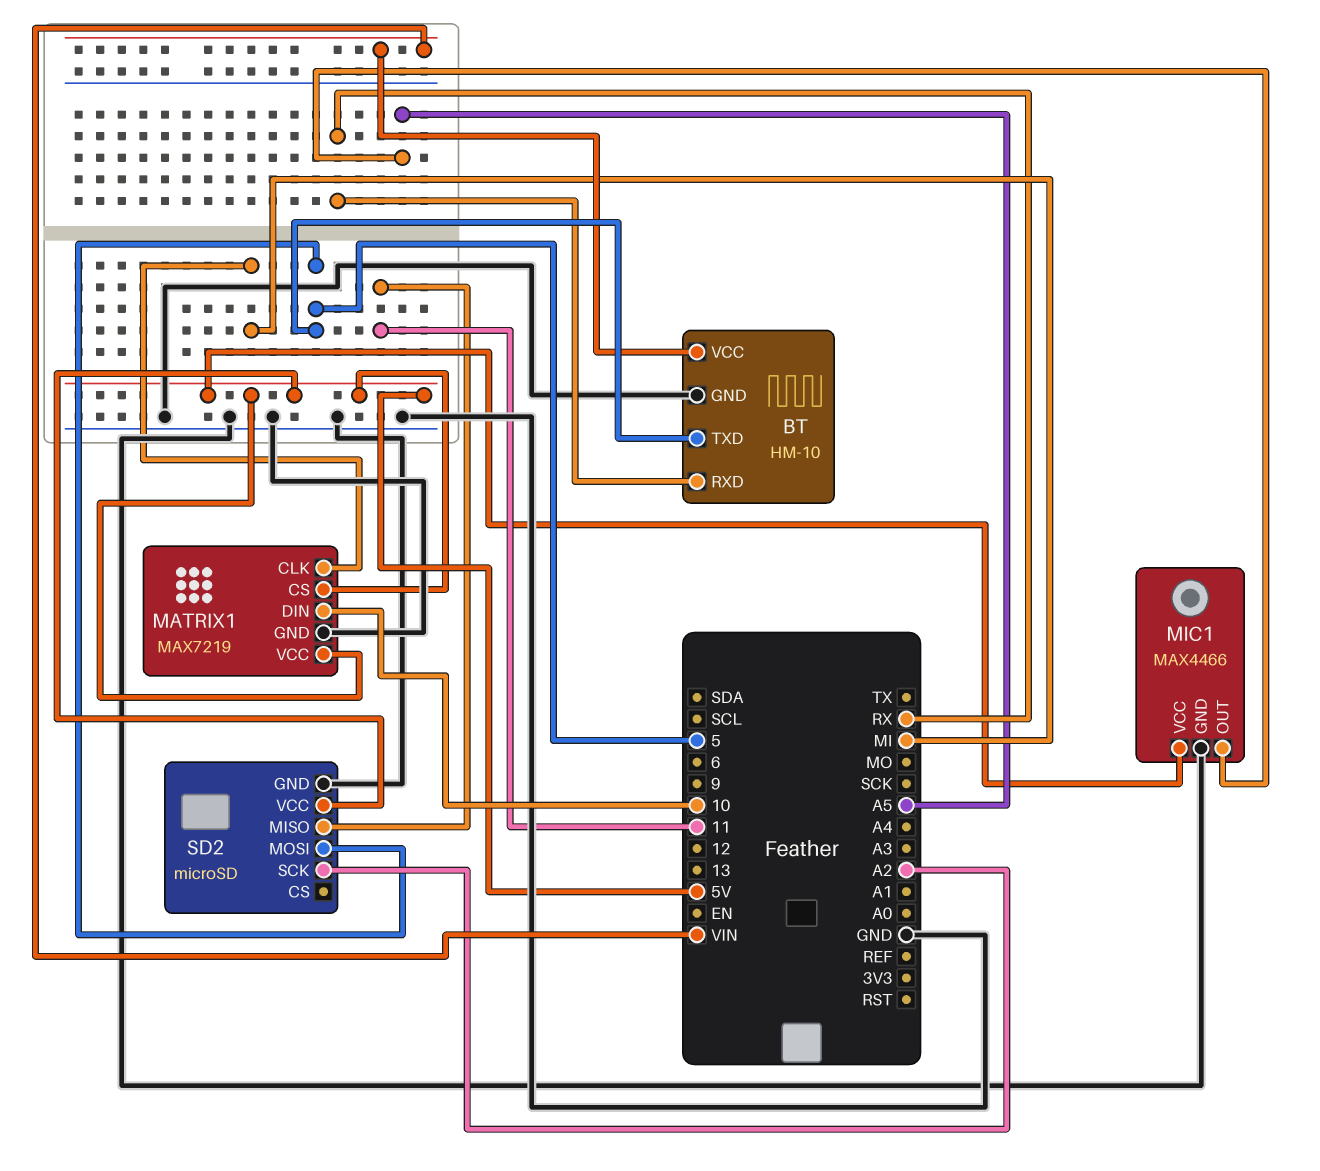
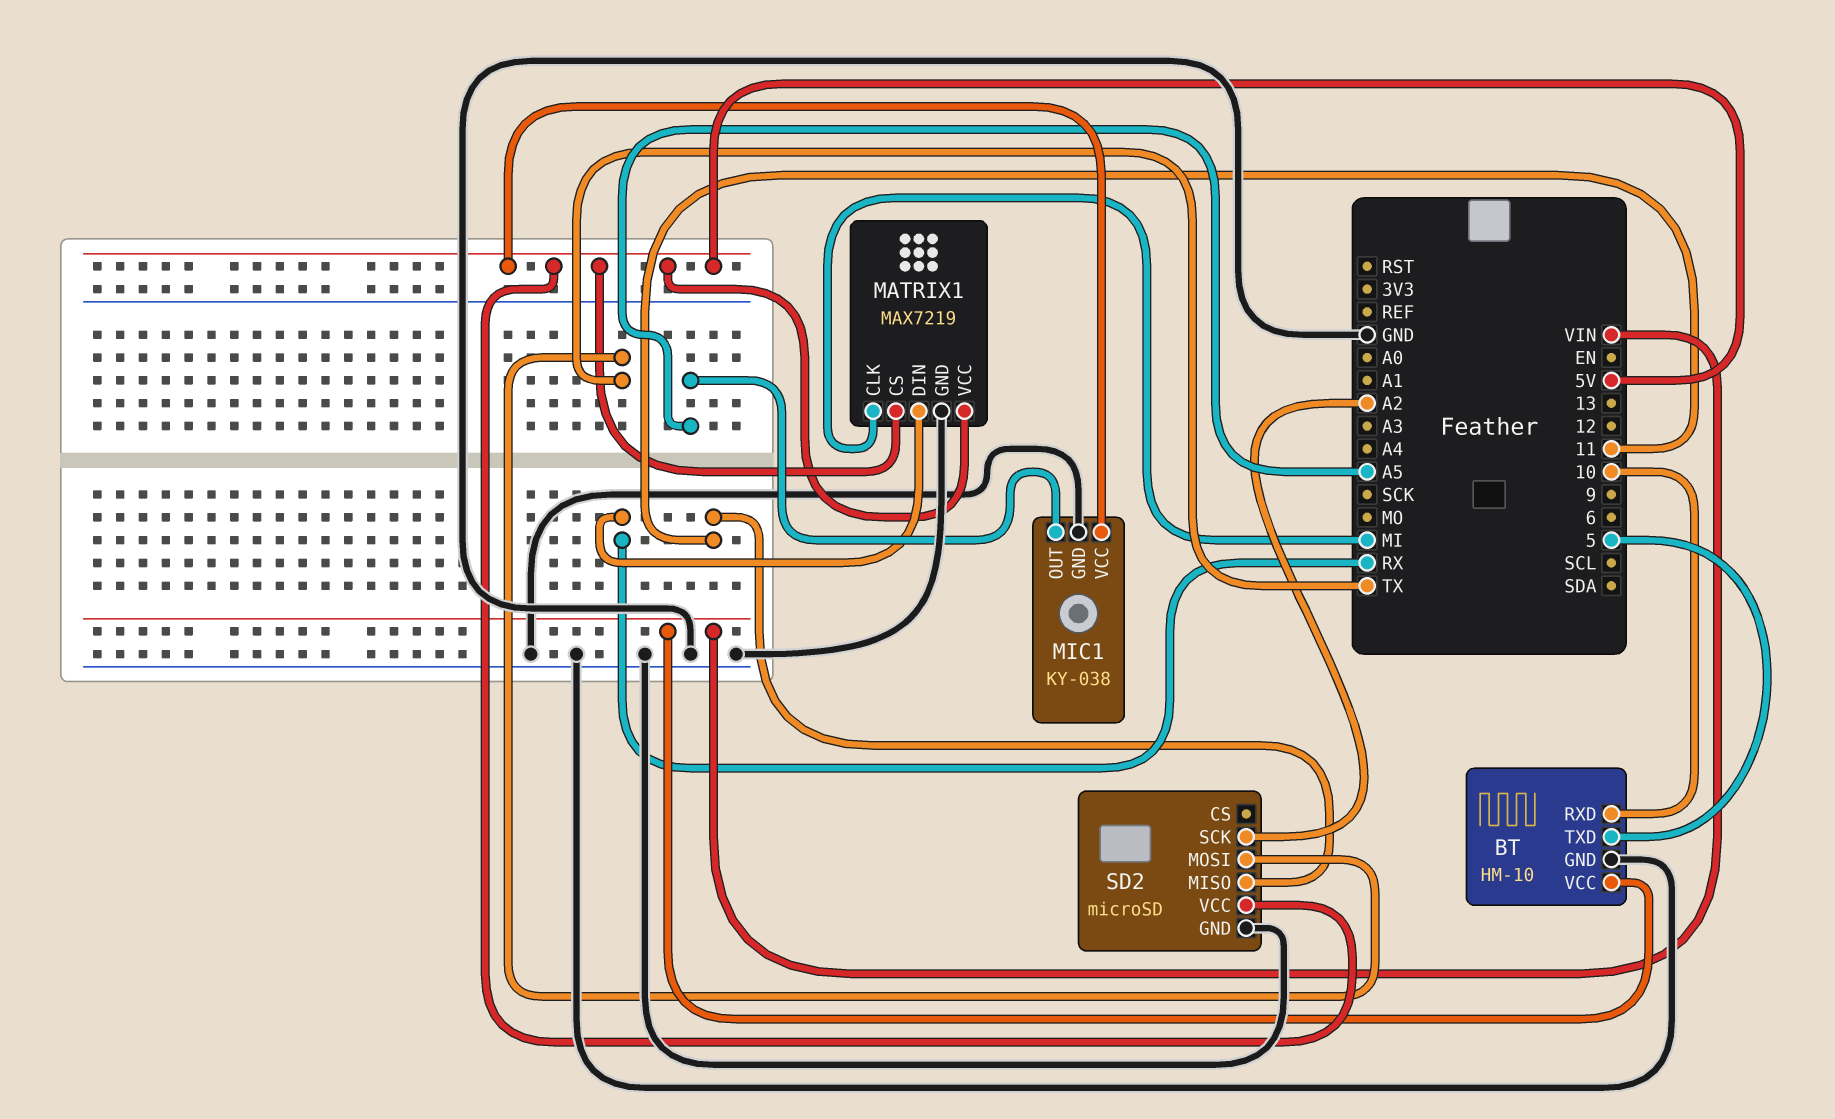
BT pin RXD: RX -> 10
MATRIX1 pin DIN: 10 -> RX
MIC1: MAX4466 -> KY-038
SD2 pin MOSI: 5 -> TX

